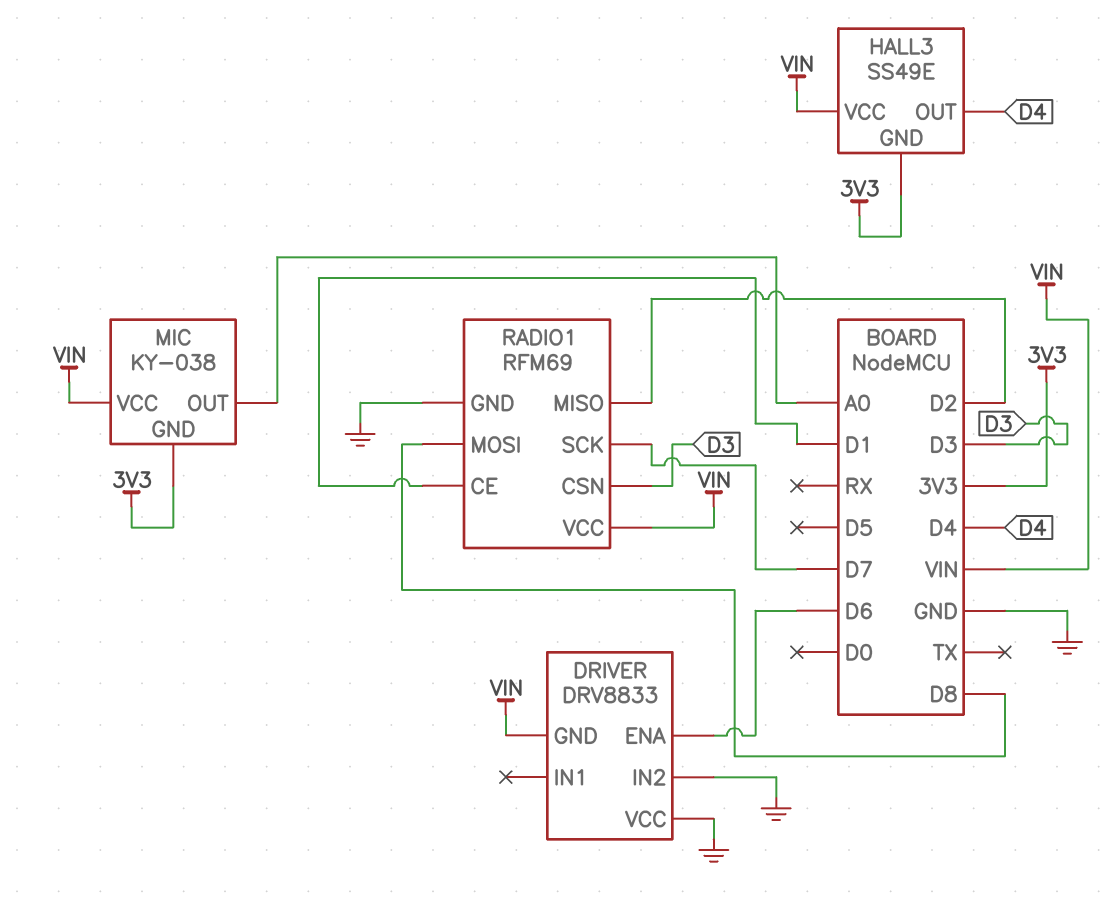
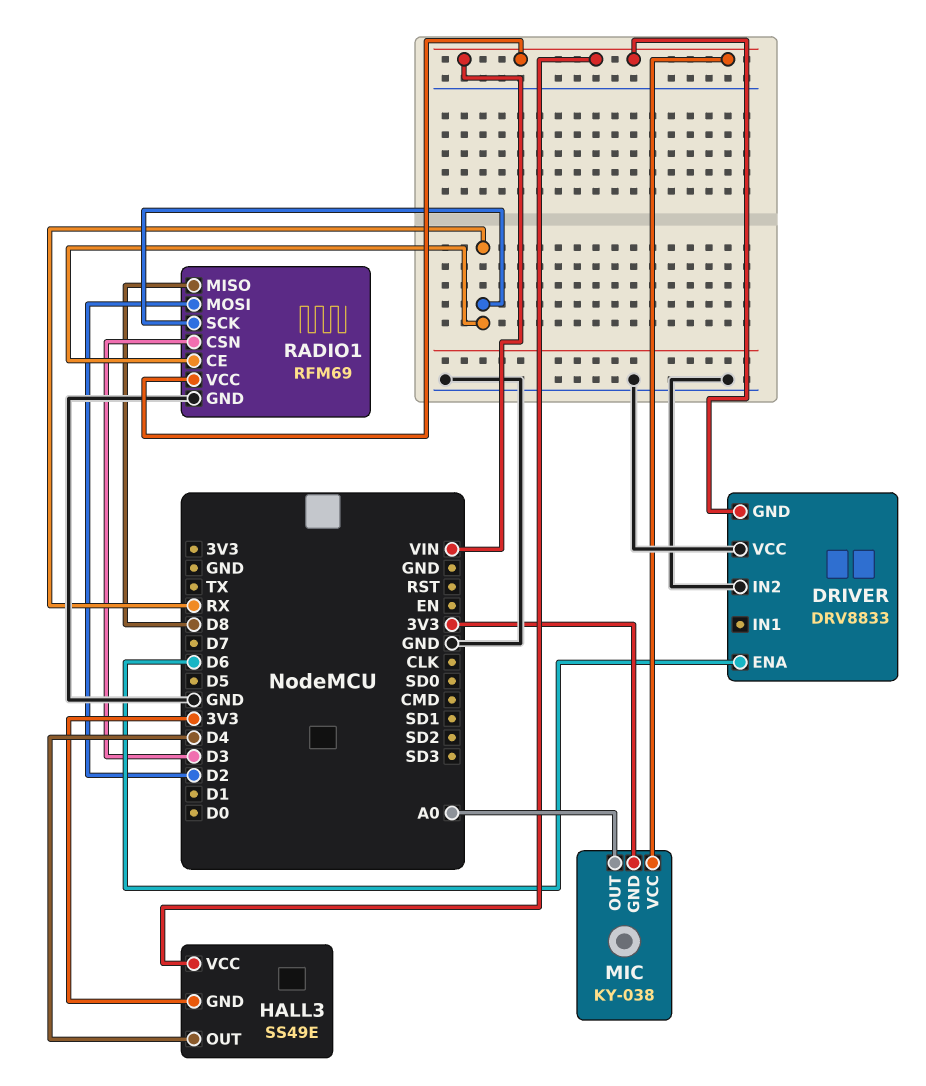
RADIO1 pin CE: D1 -> RX
RADIO1 pin MISO: D2 -> D8
RADIO1 pin MOSI: D8 -> D2
RADIO1 pin SCK: D7 -> RX

